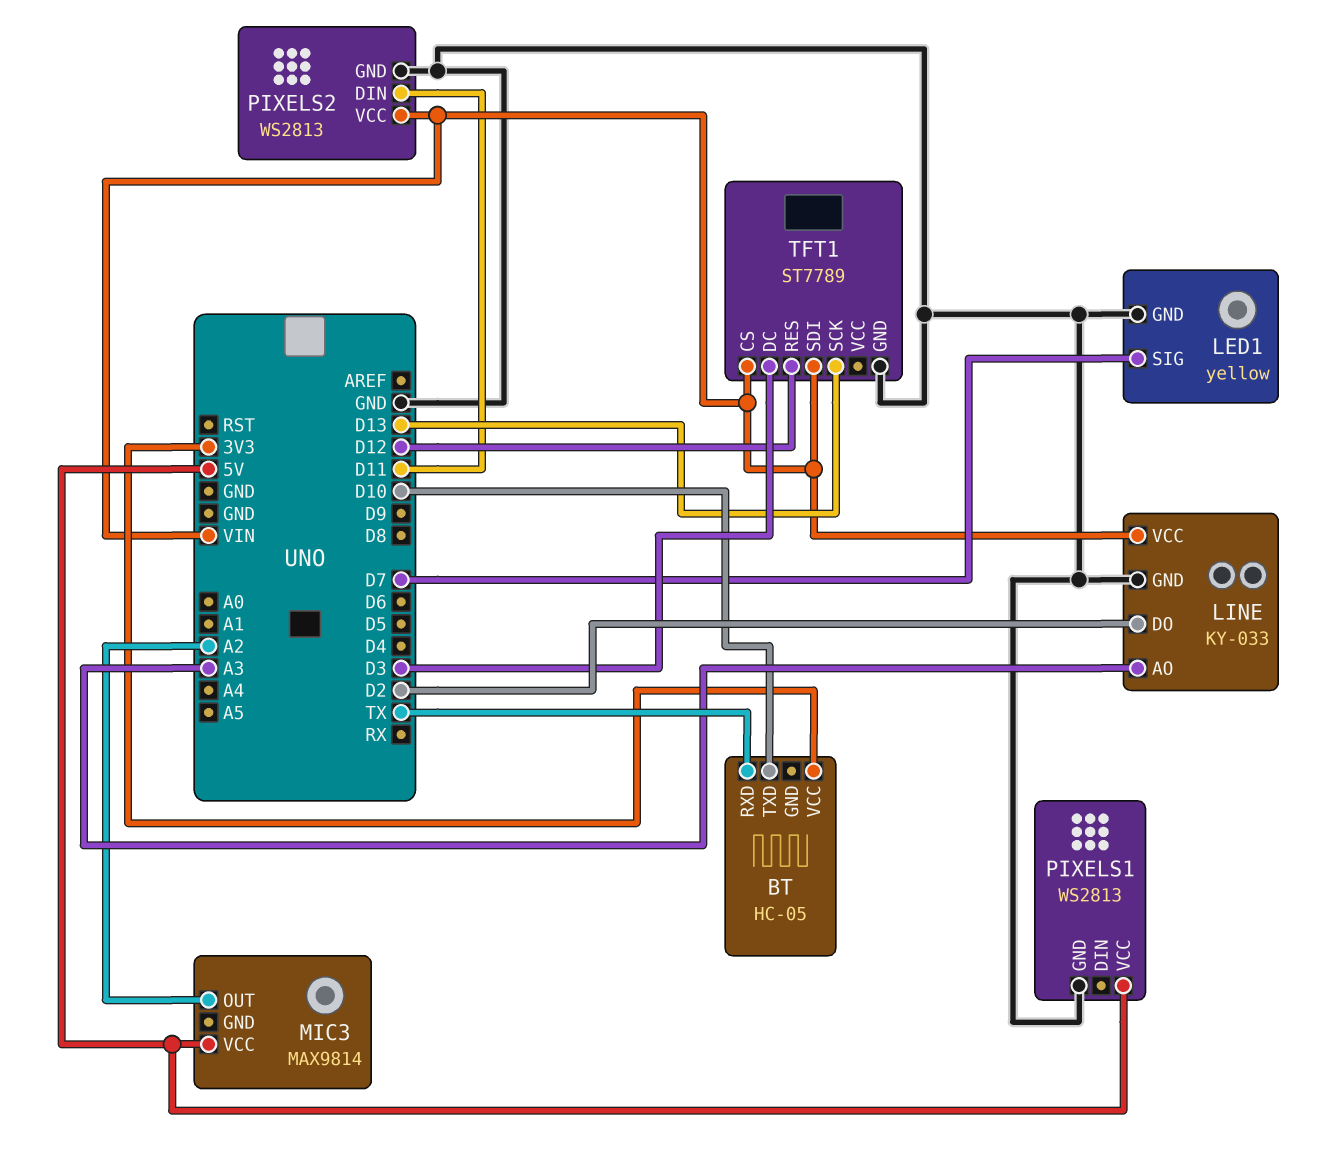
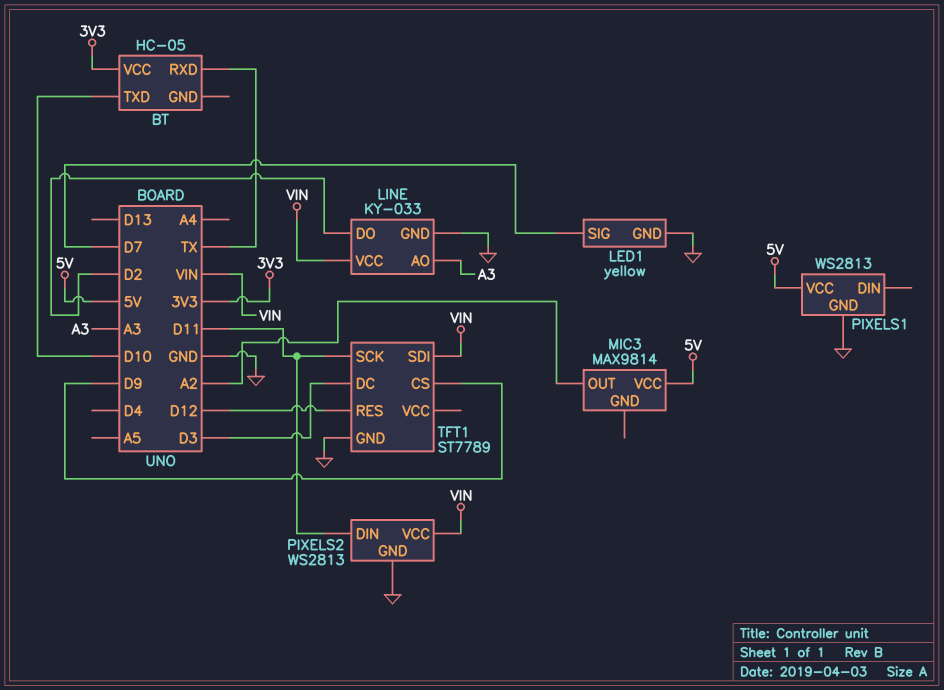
TFT1 pin CS: VIN -> D9
TFT1 pin SCK: D13 -> D11

